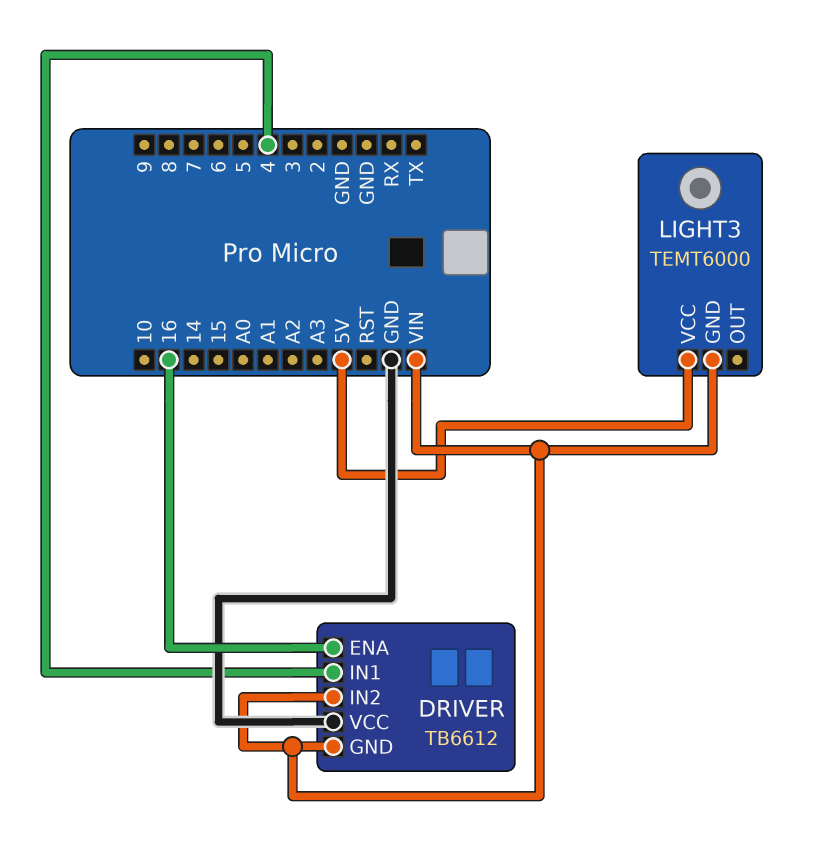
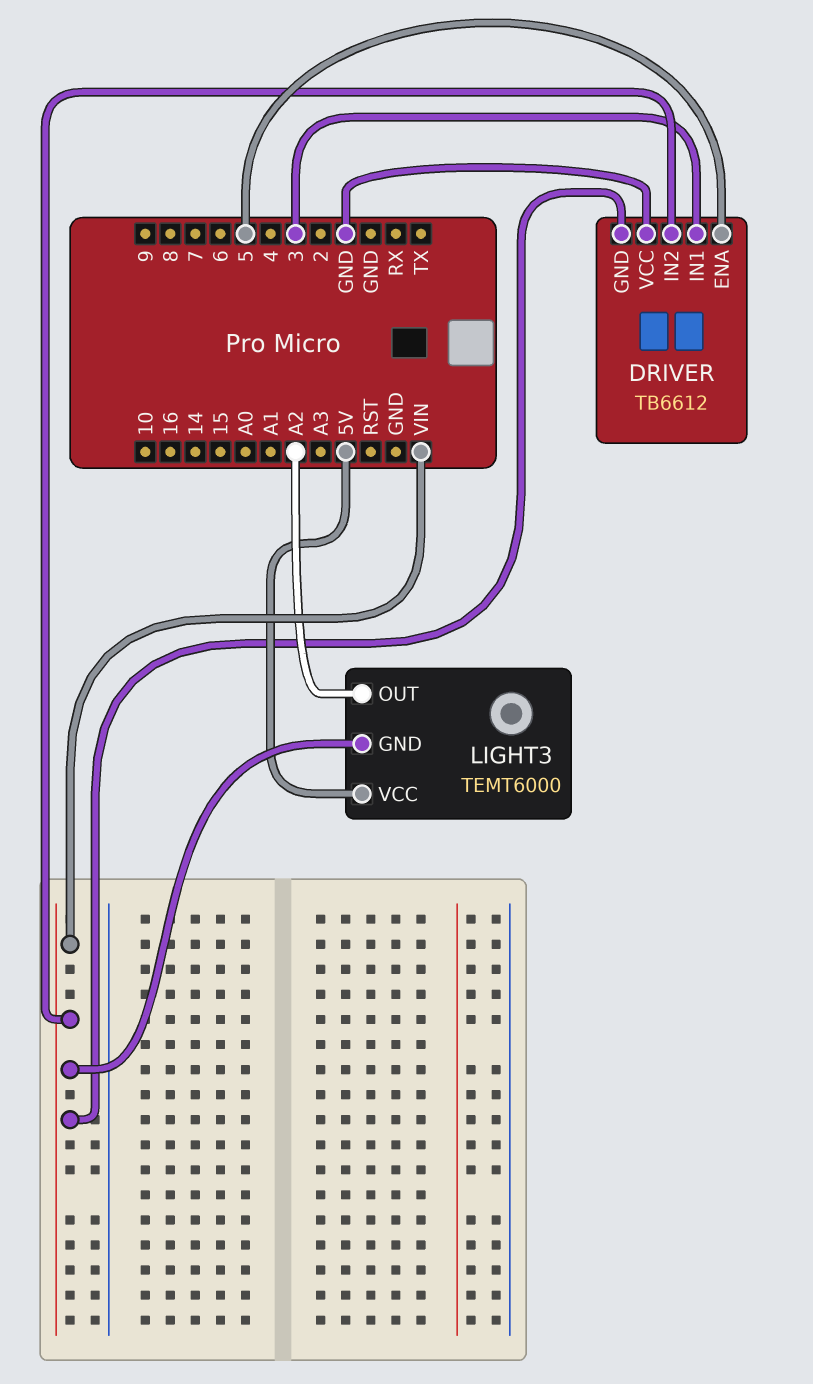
DRIVER pin ENA: 16 -> 5
DRIVER pin IN1: 4 -> 3
LIGHT3 pin OUT: none -> A2

